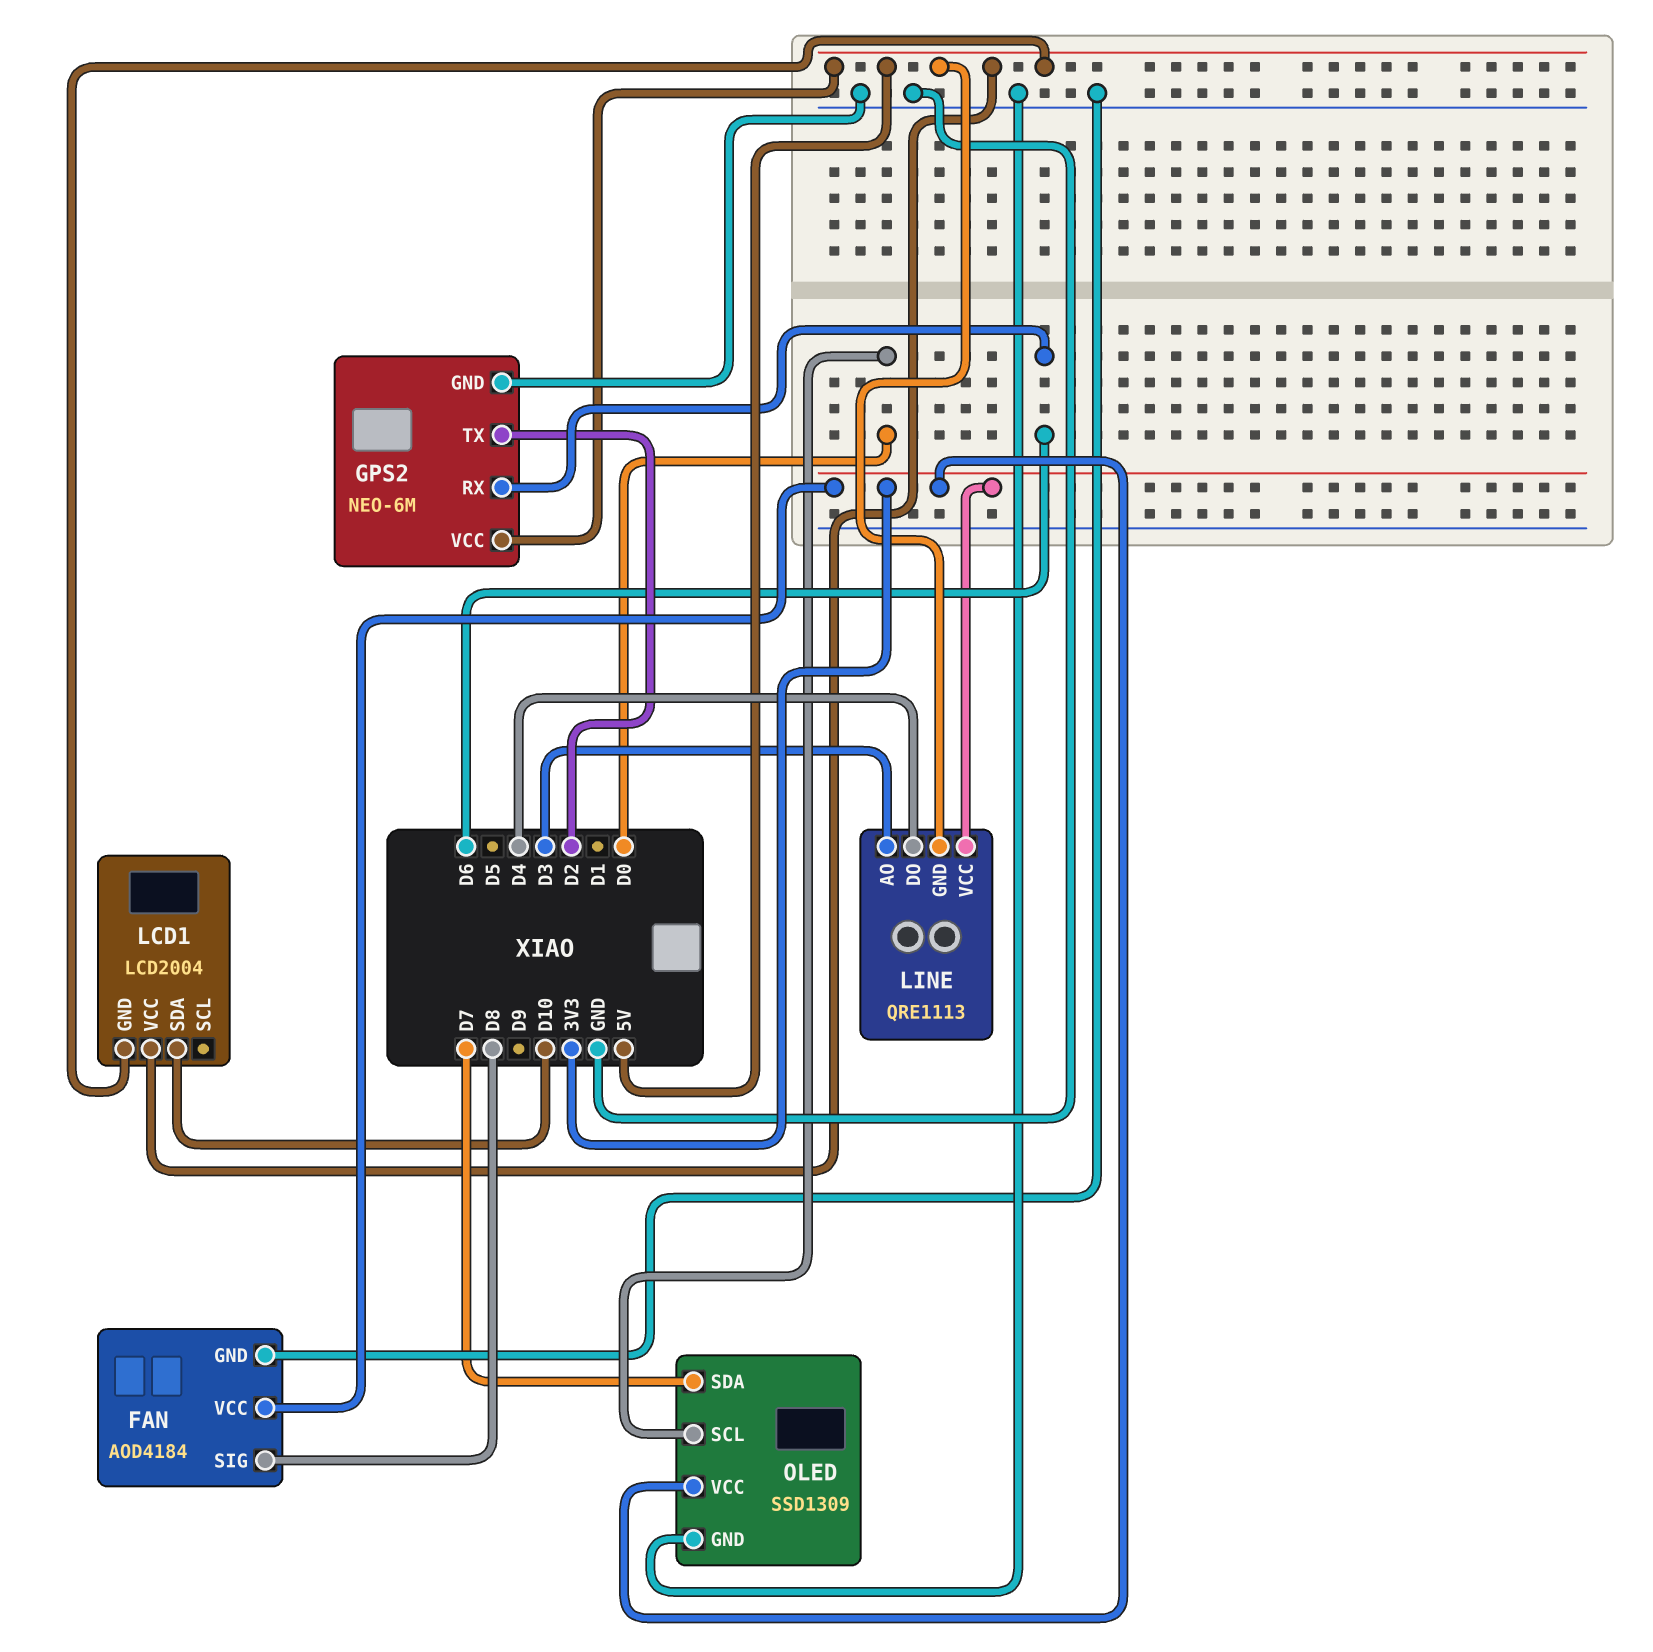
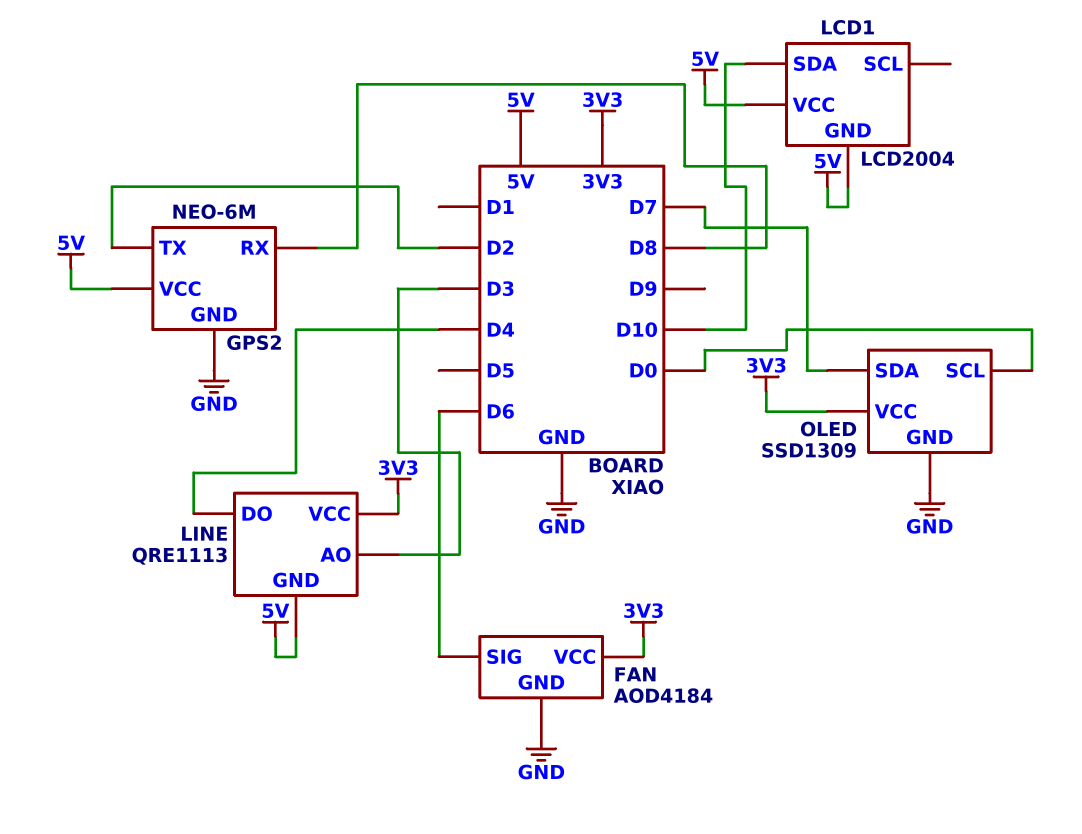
FAN pin SIG: D8 -> D6
GPS2 pin RX: D6 -> D8

